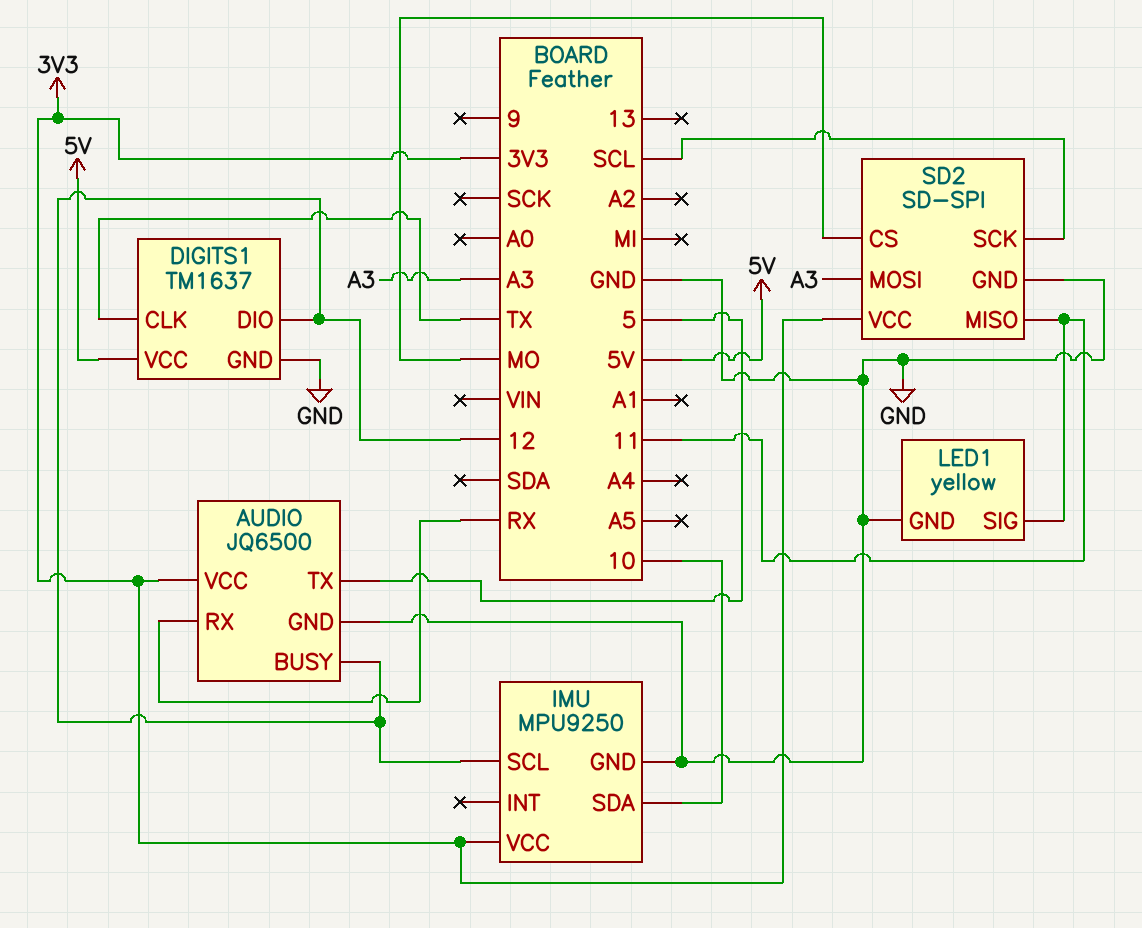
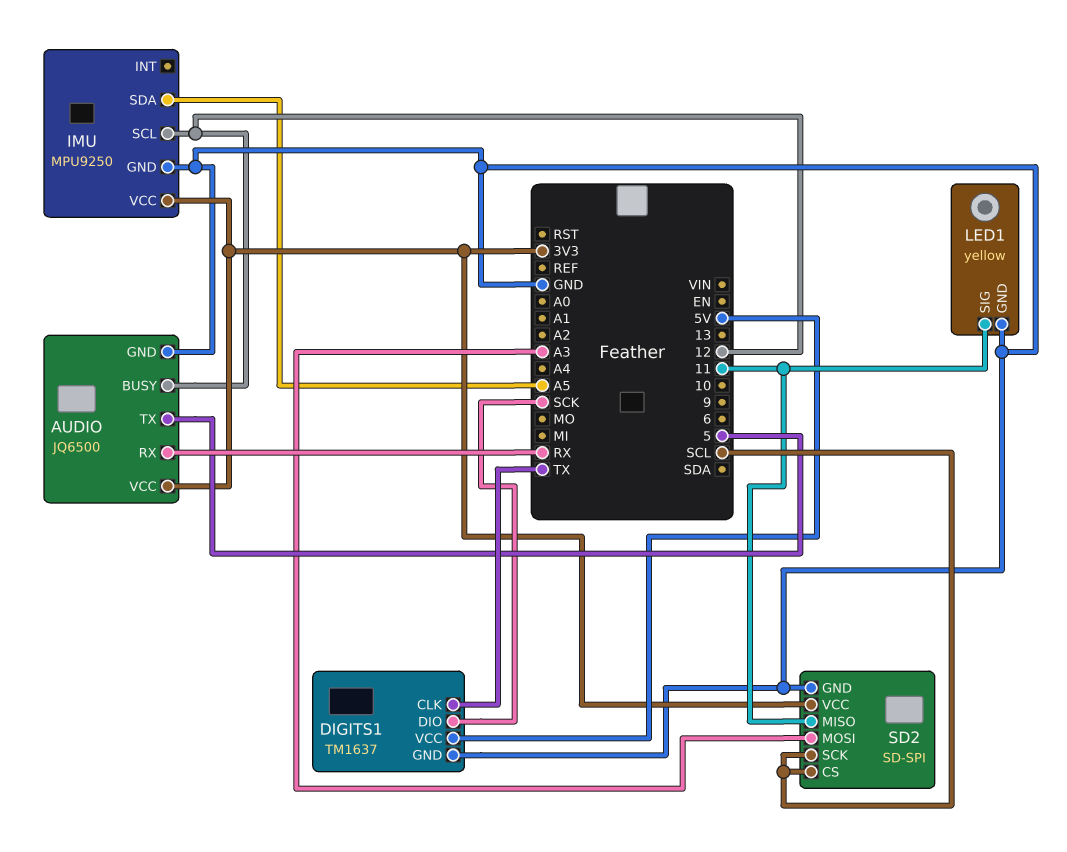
DIGITS1 pin DIO: 12 -> SCK
IMU pin SDA: 10 -> A5
SD2 pin CS: MO -> SCL

